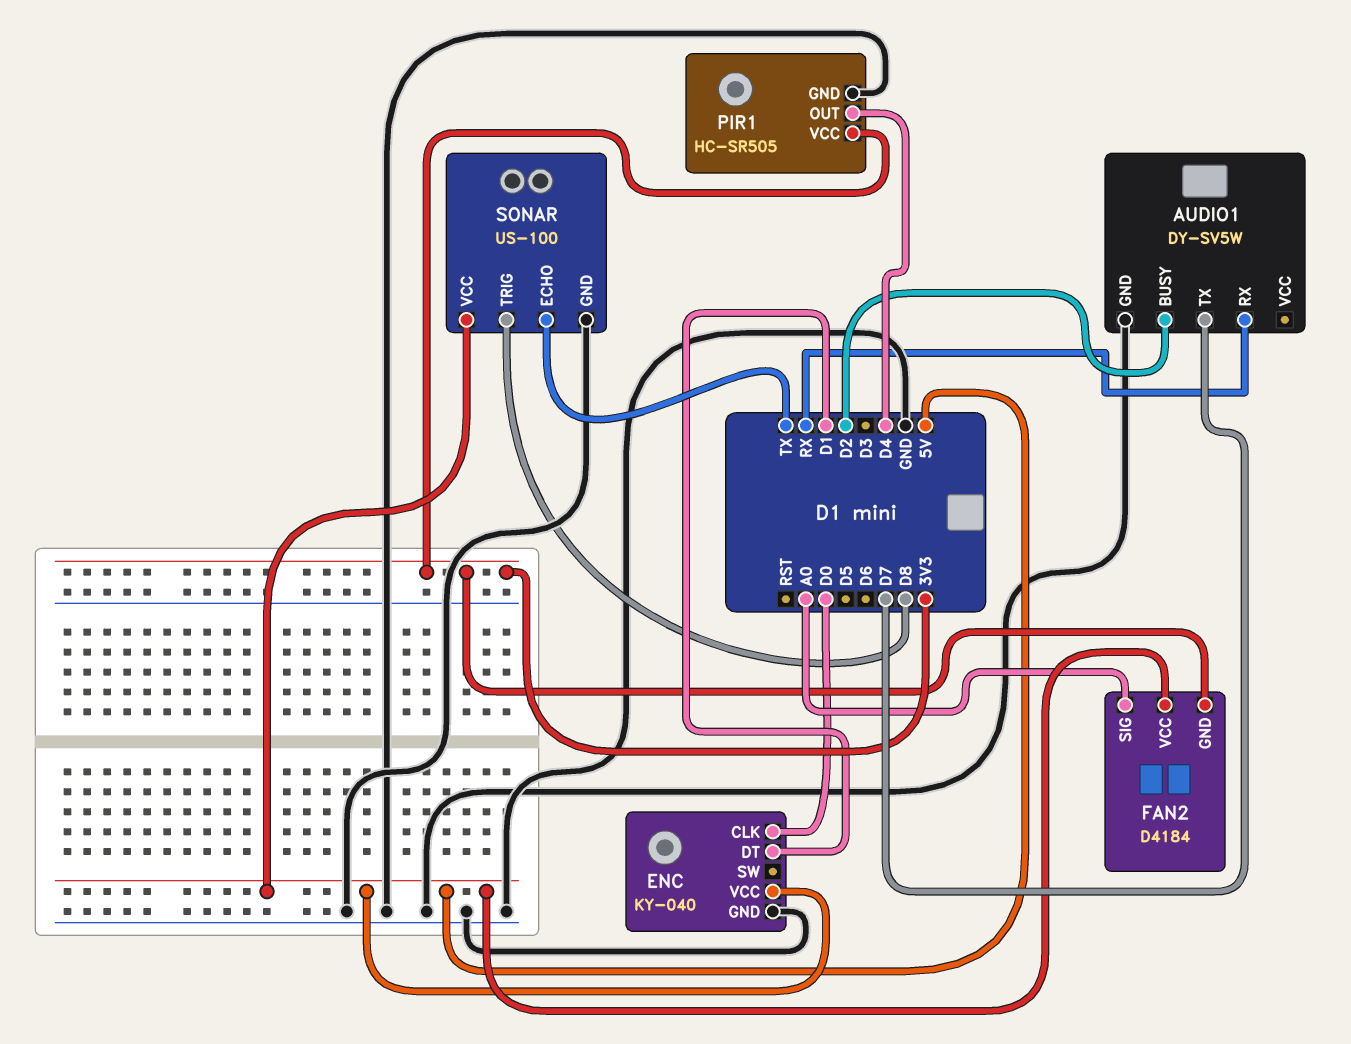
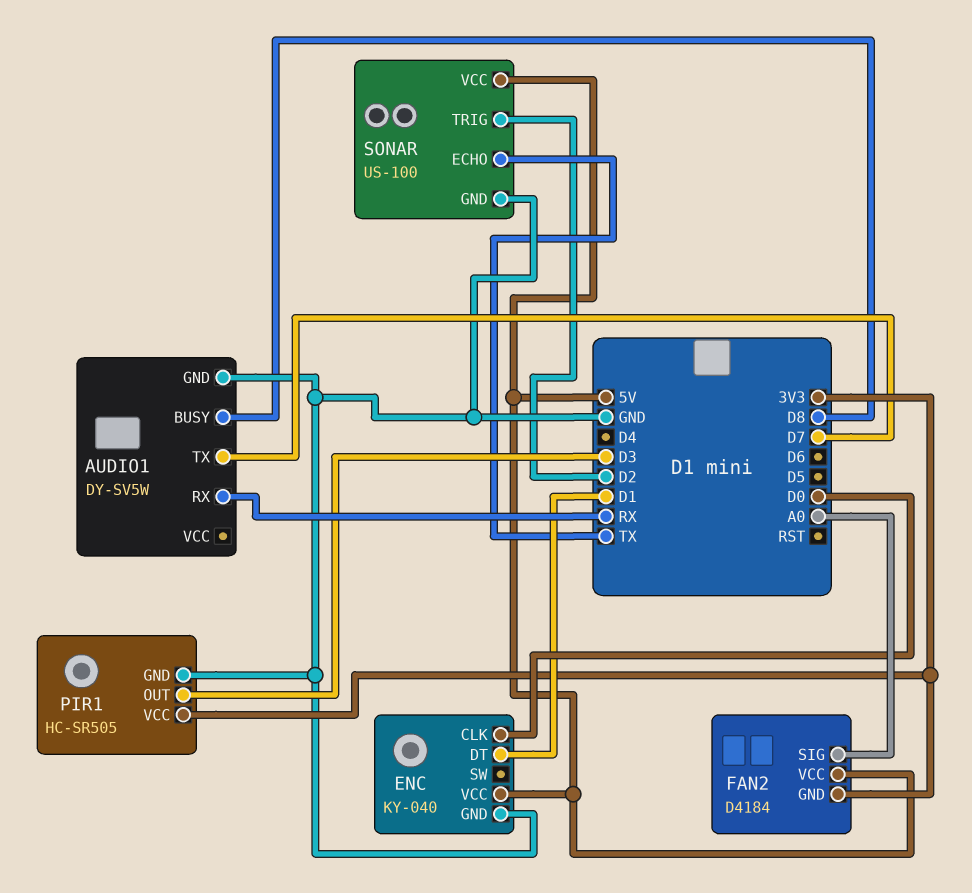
AUDIO1 pin BUSY: D2 -> D8
PIR1 pin OUT: D4 -> D3
SONAR pin TRIG: D8 -> D2

